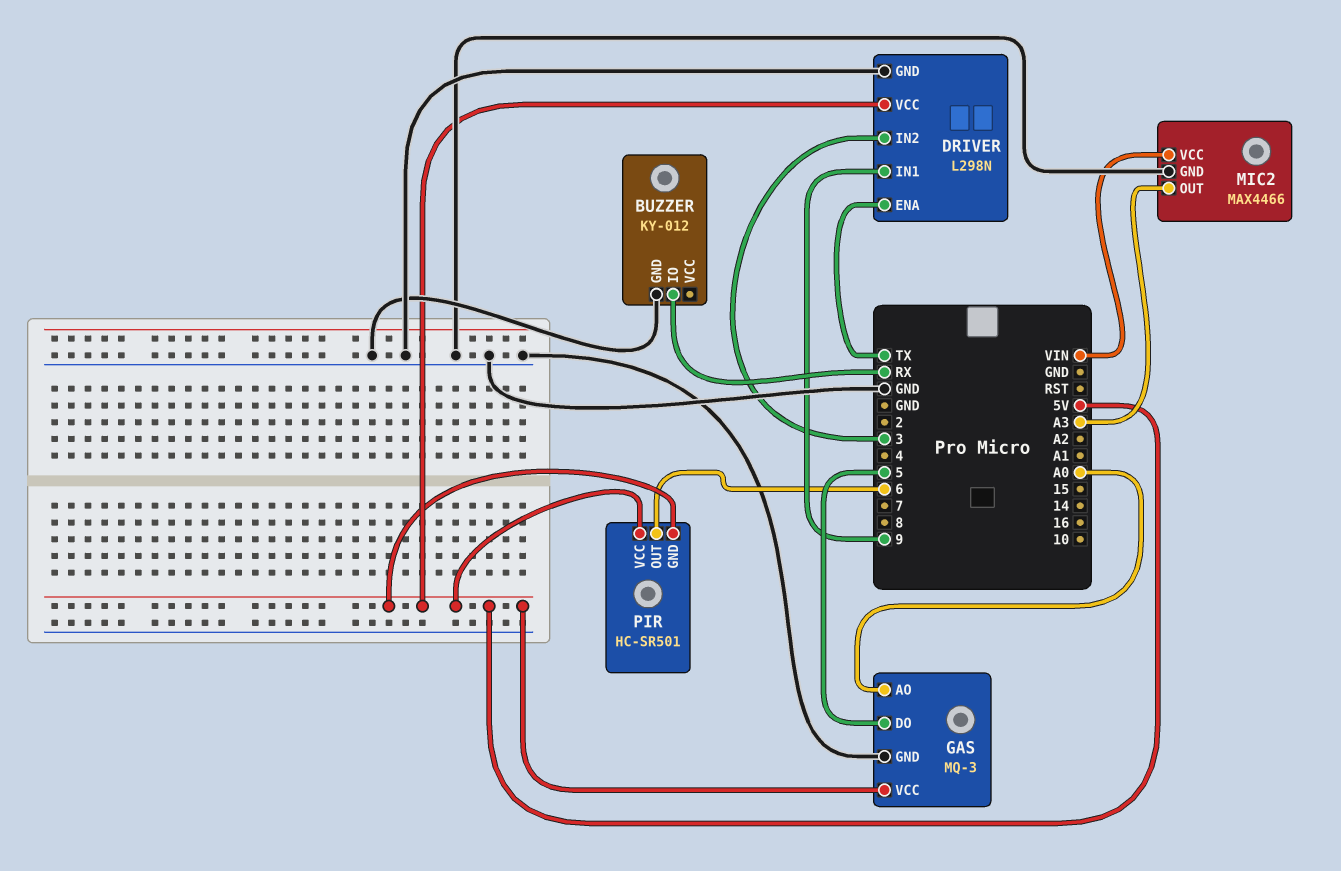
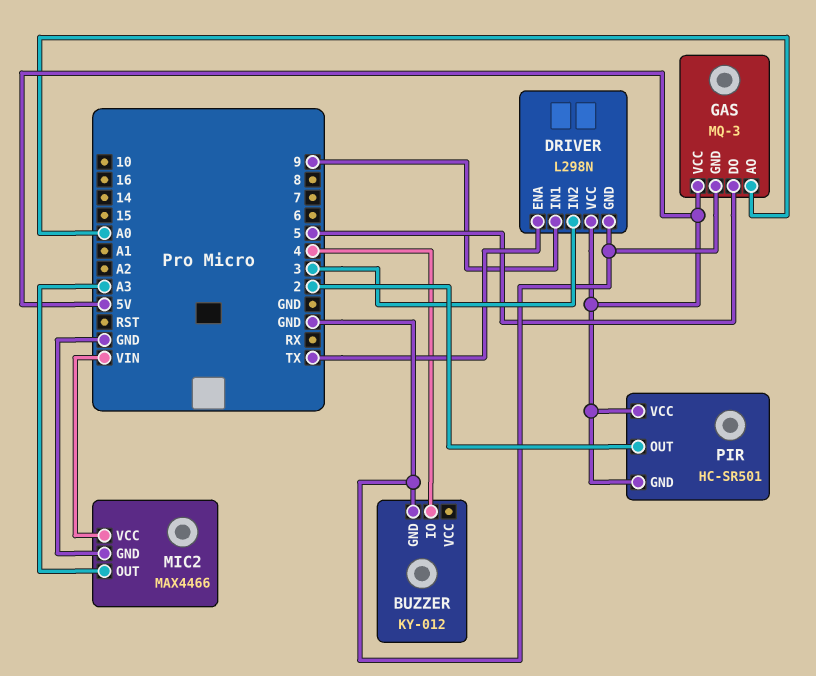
BUZZER pin IO: RX -> 4
PIR pin OUT: 6 -> 2

